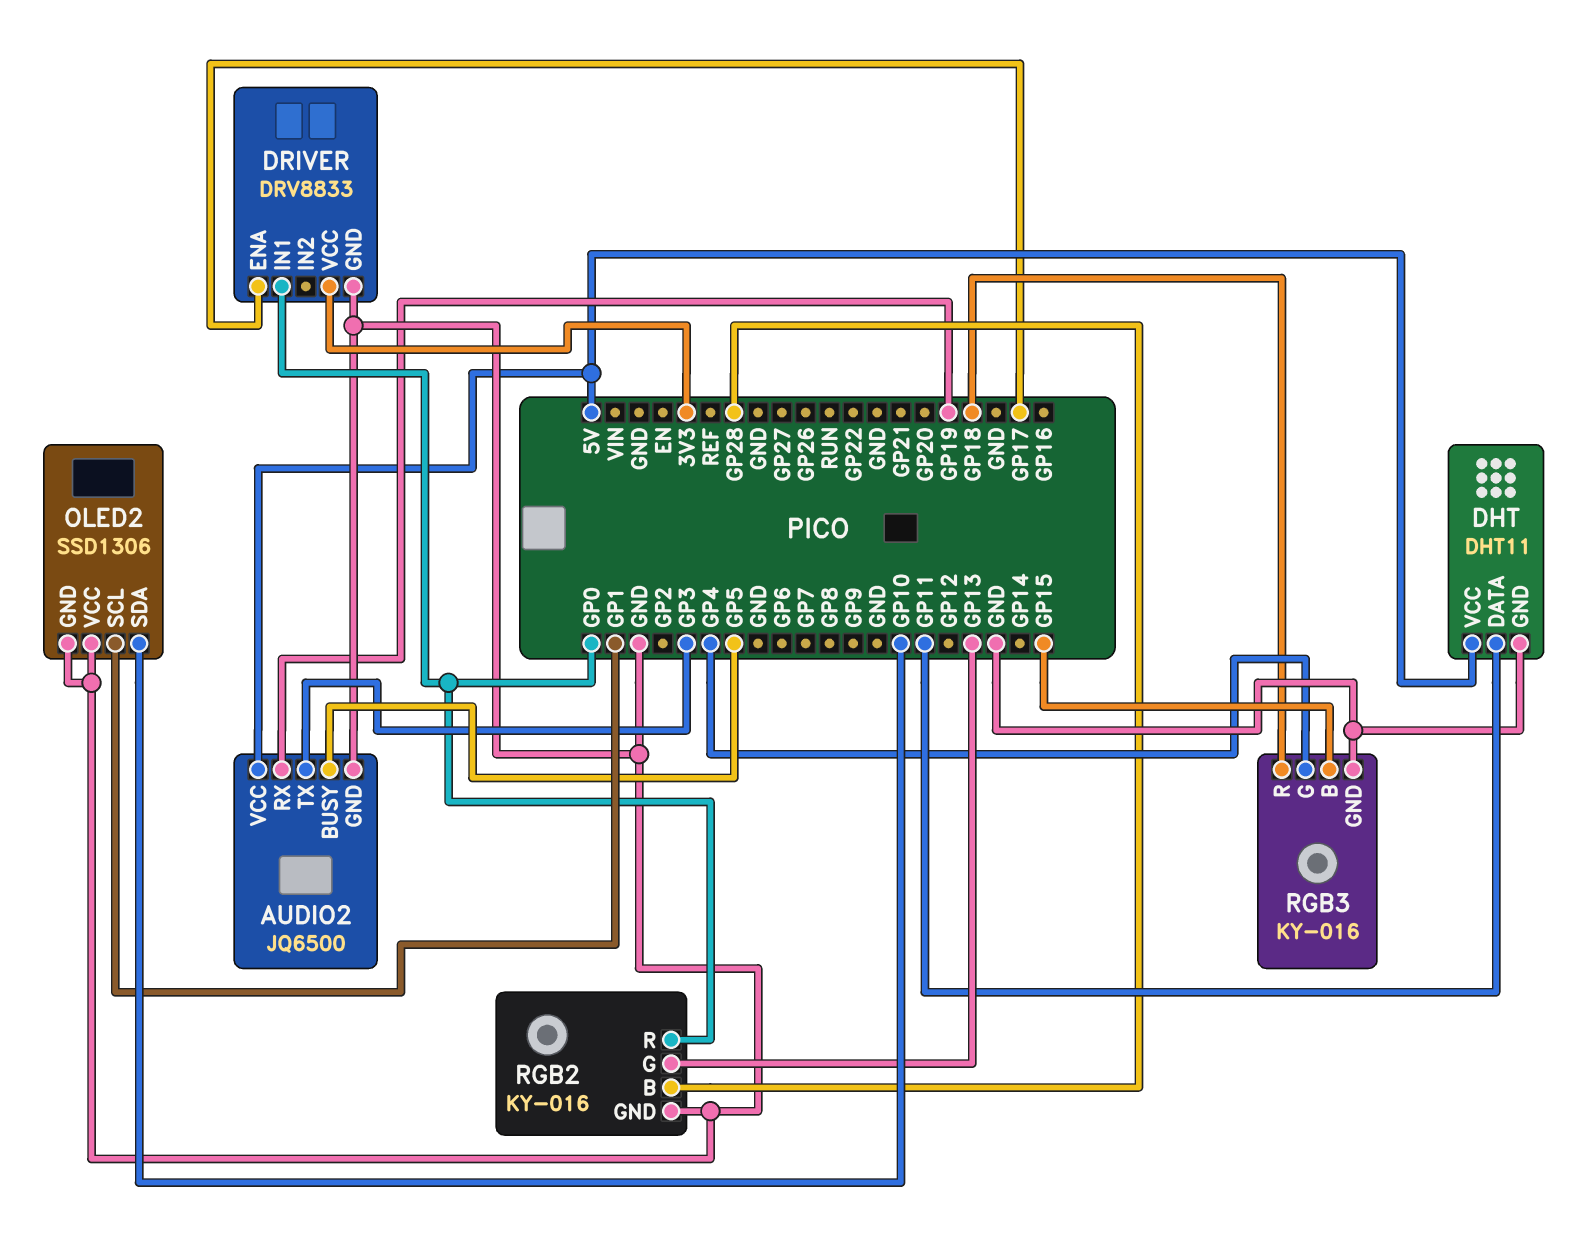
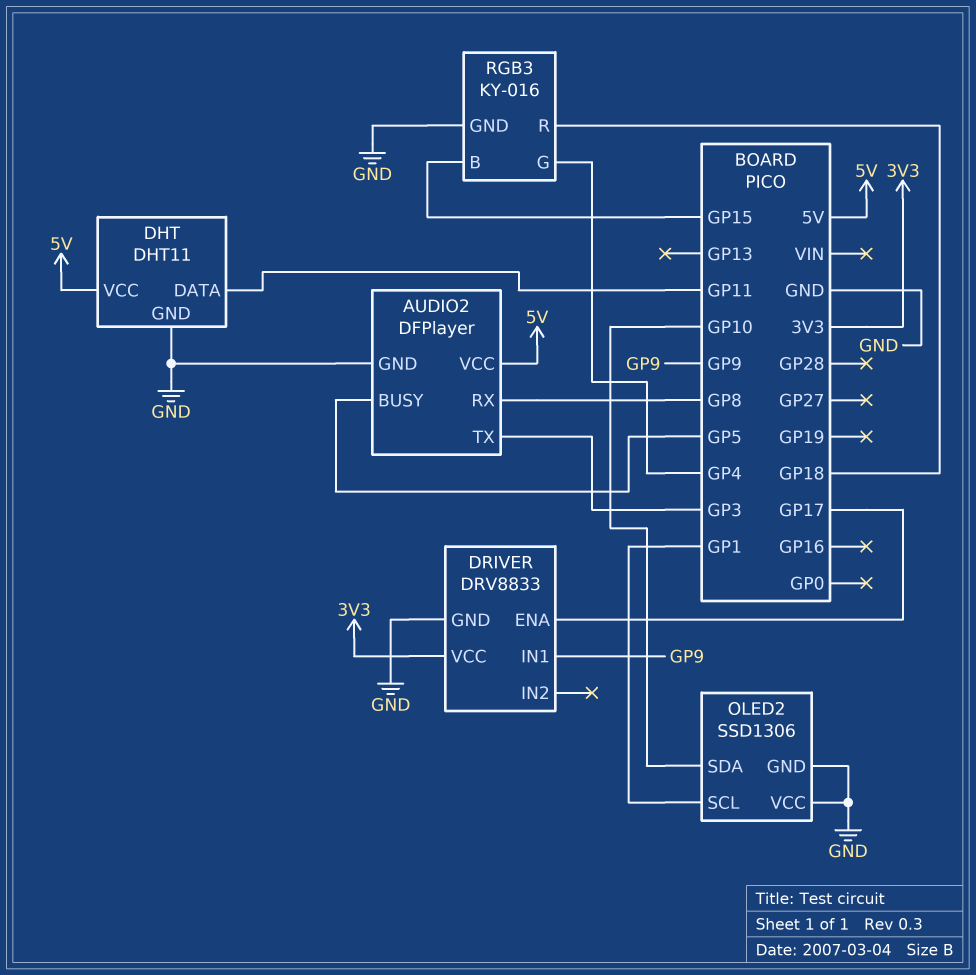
AUDIO2: JQ6500 -> DFPlayer
AUDIO2 pin RX: GP19 -> GP8
DRIVER pin IN1: GP0 -> GP9
RGB2: KY-016 -> none
RGB2 pin B: GP28 -> none
RGB2 pin G: GP13 -> none
RGB2 pin GND: GND -> none
RGB2 pin R: GP0 -> none

